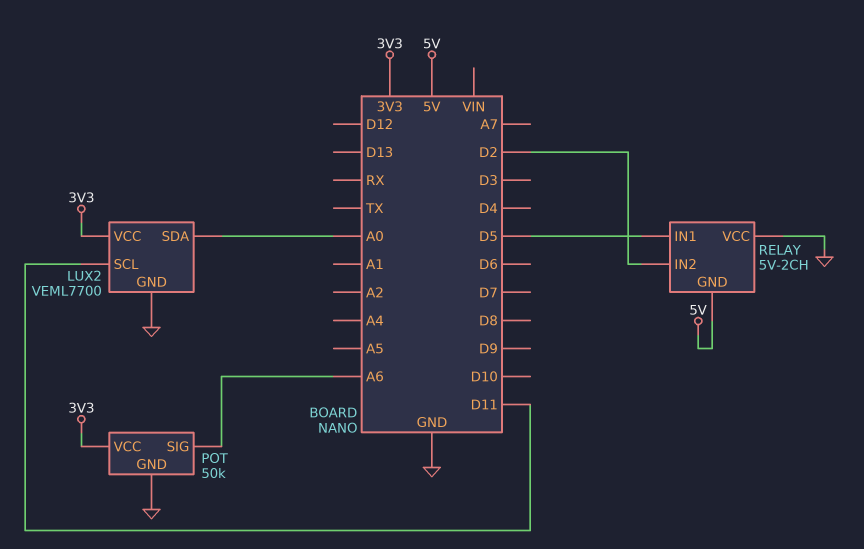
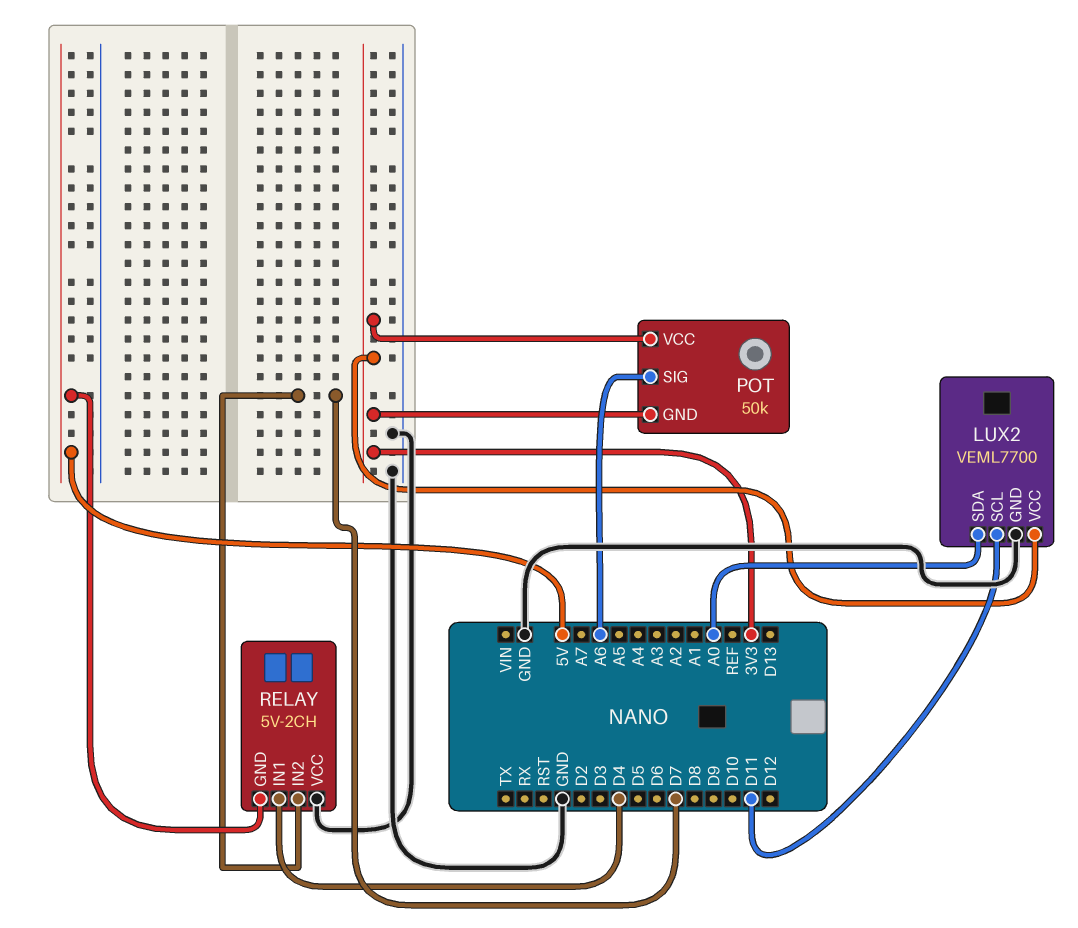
POT pin GND: GND -> 3V3
RELAY pin IN1: D5 -> D4
RELAY pin IN2: D2 -> D7

